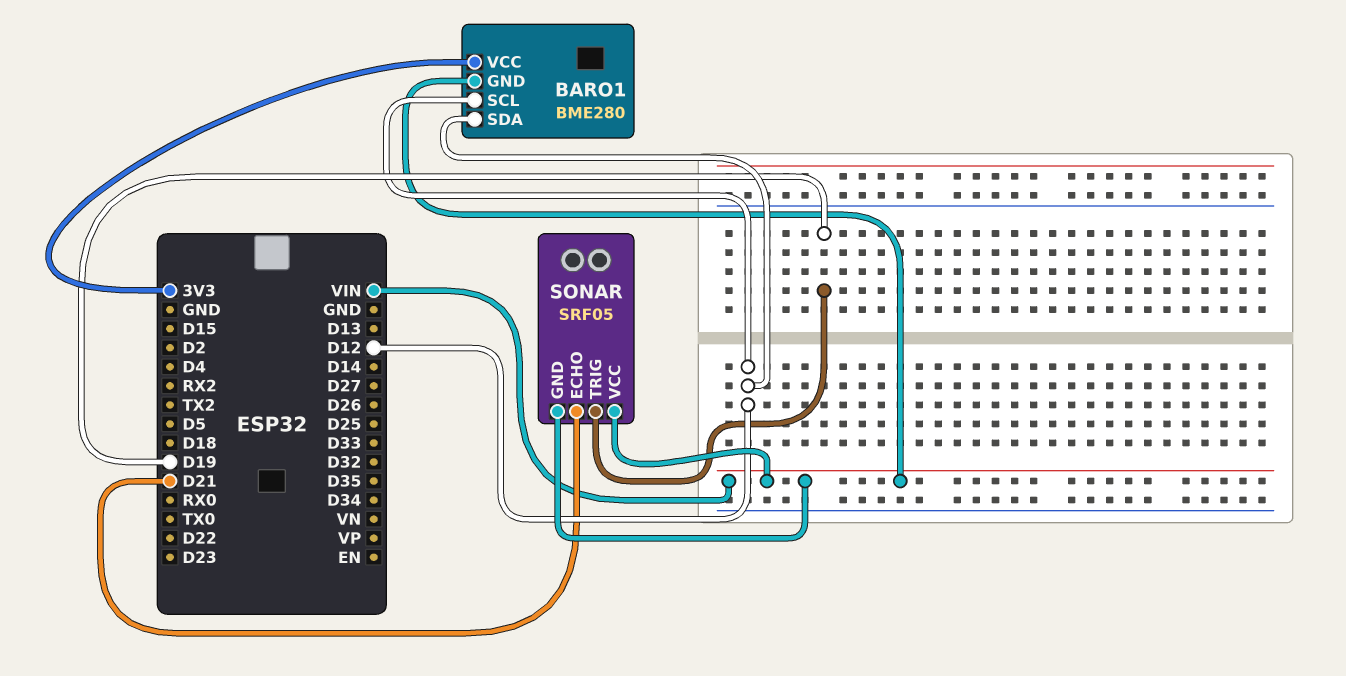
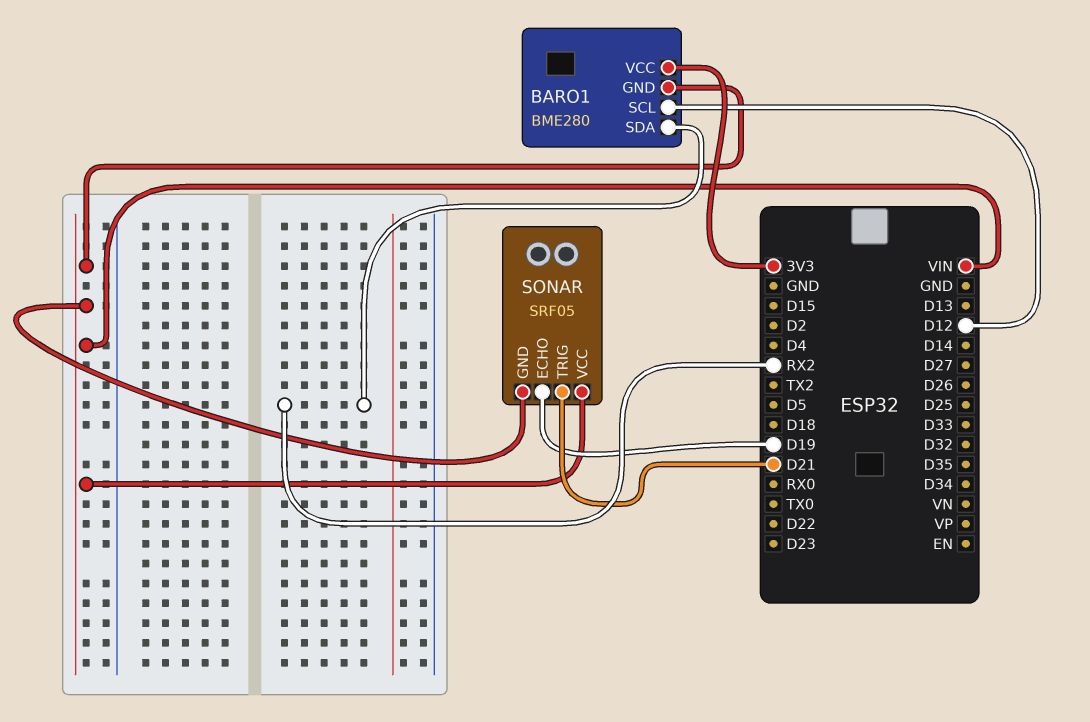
BARO1 pin SDA: D12 -> RX2
SONAR pin ECHO: D21 -> D19
SONAR pin TRIG: D19 -> D21

